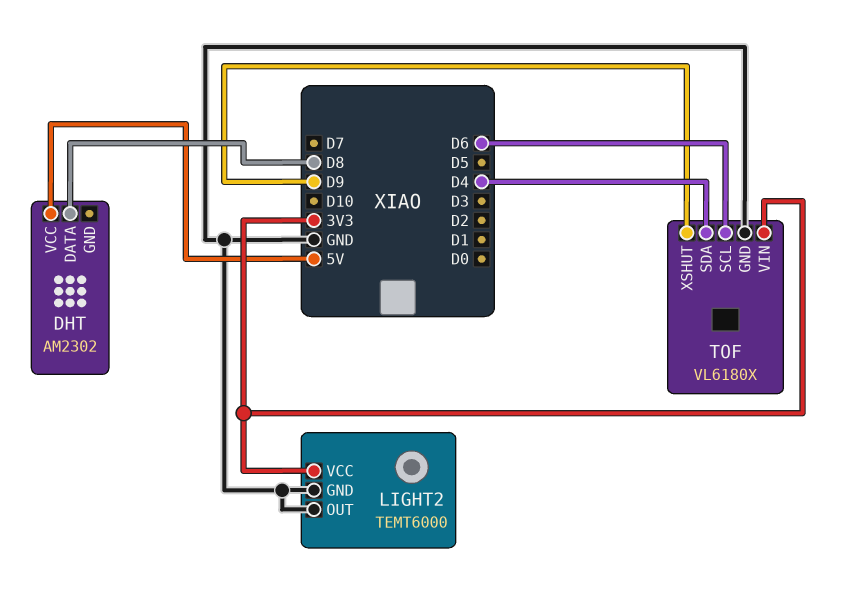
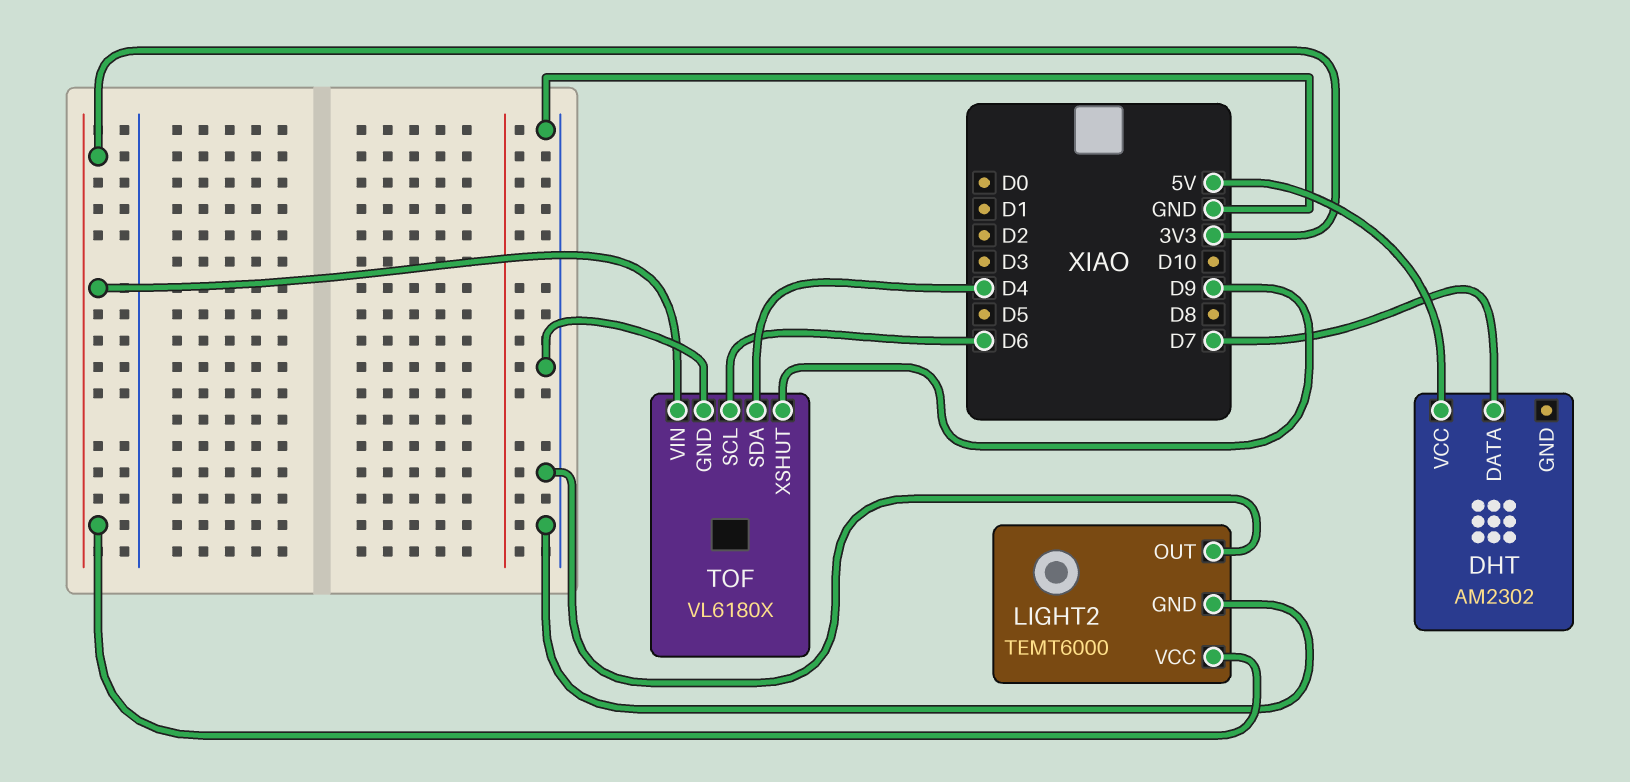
DHT pin DATA: D8 -> D7

